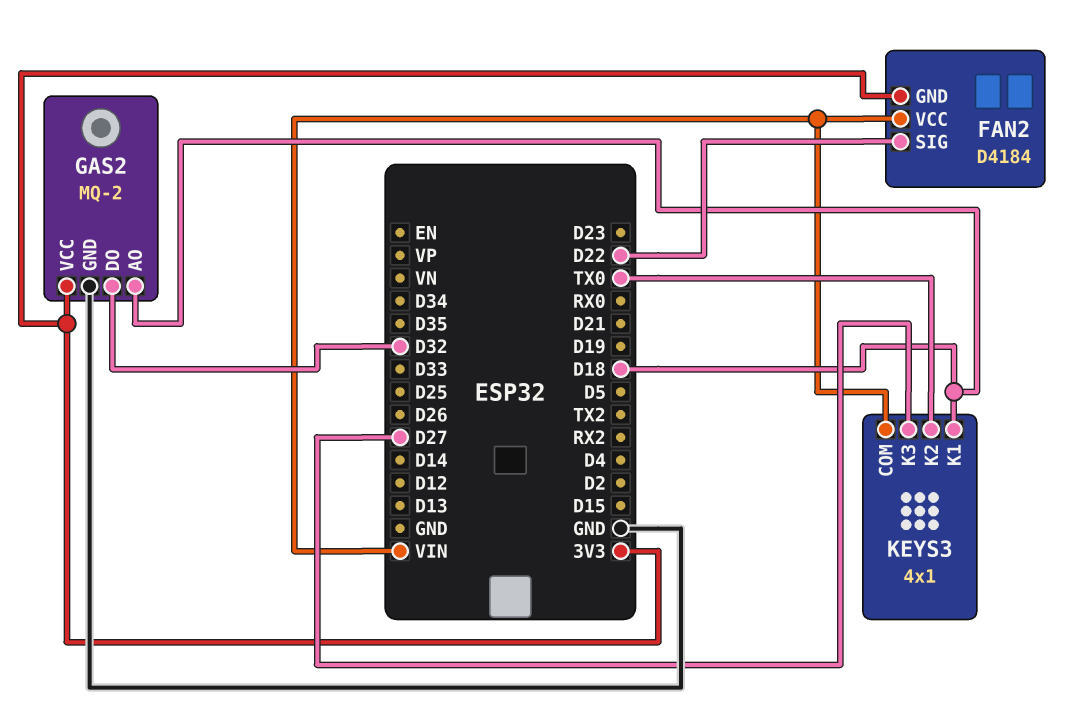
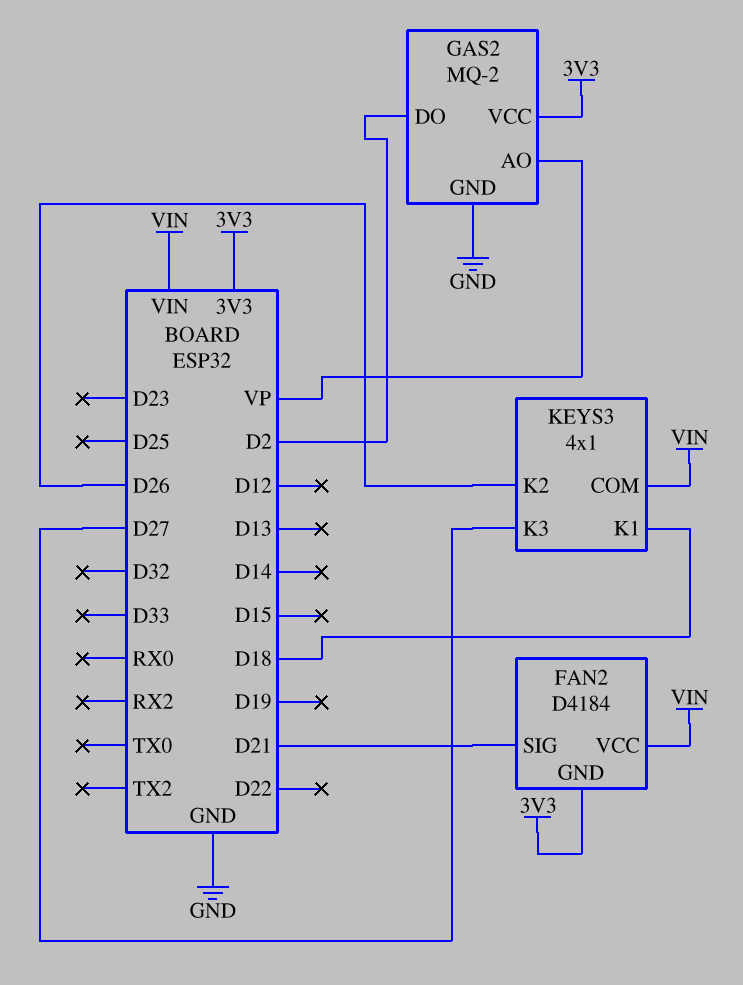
FAN2 pin SIG: D22 -> D21
GAS2 pin AO: D18 -> VP
GAS2 pin DO: D32 -> D2
KEYS3 pin K2: TX0 -> D26

